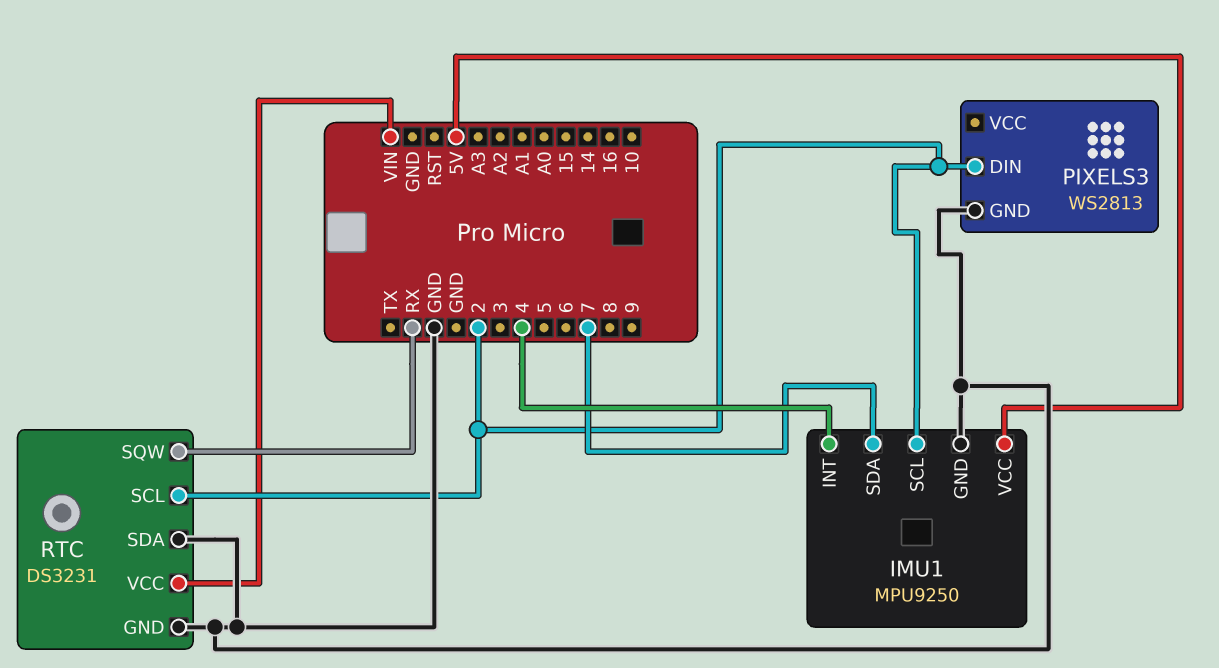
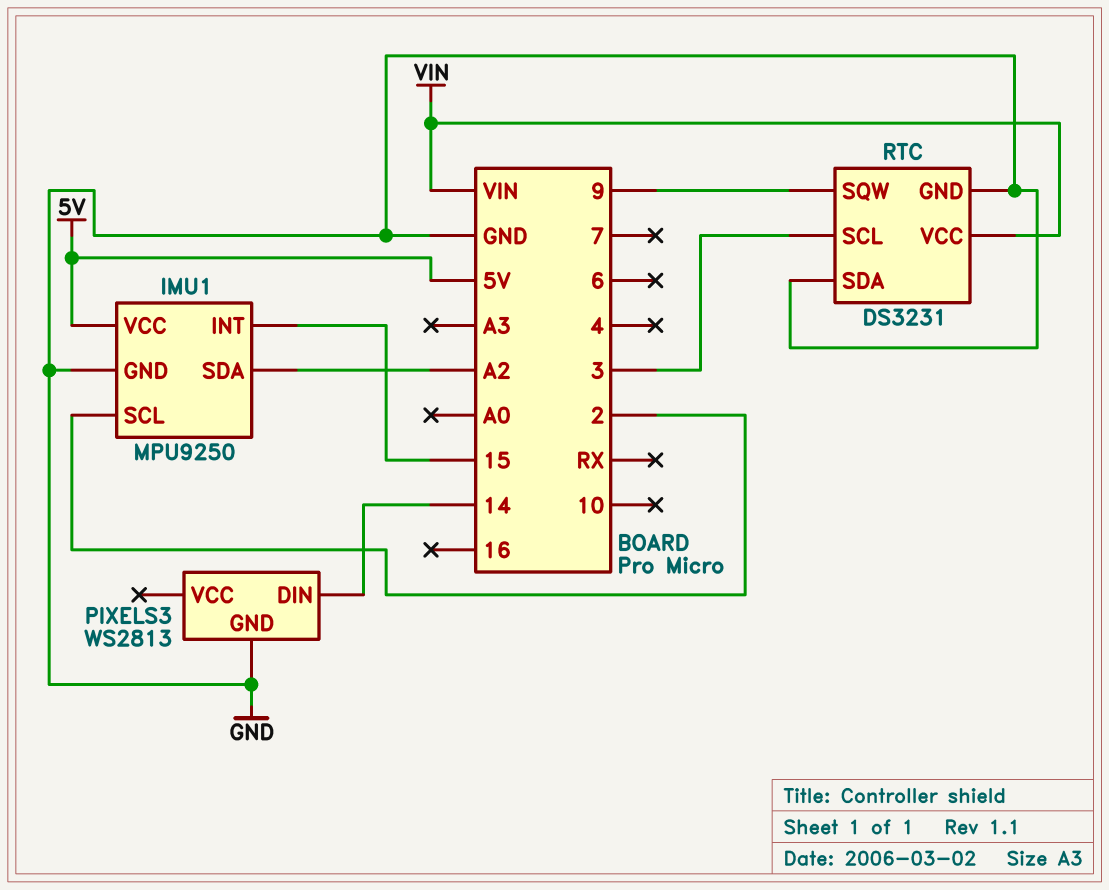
IMU1 pin INT: 4 -> 15
IMU1 pin SDA: 7 -> A2
PIXELS3 pin DIN: 2 -> 14
RTC pin SCL: 2 -> 3
RTC pin SQW: RX -> 9

